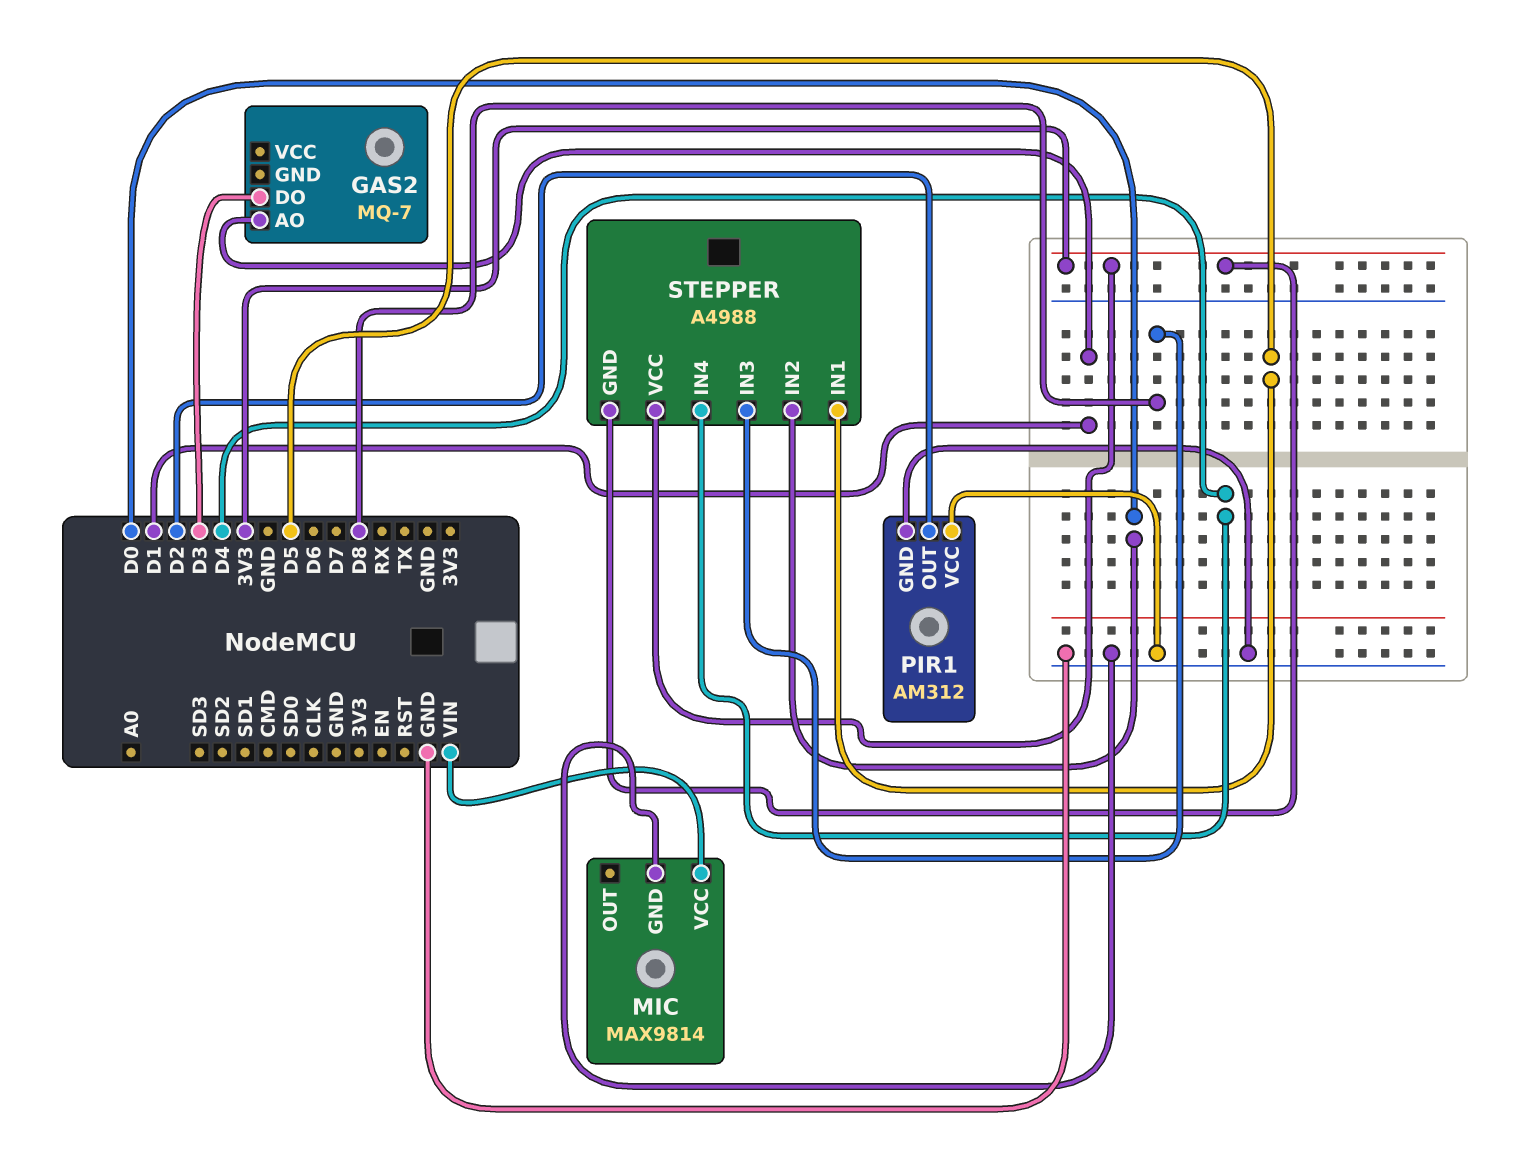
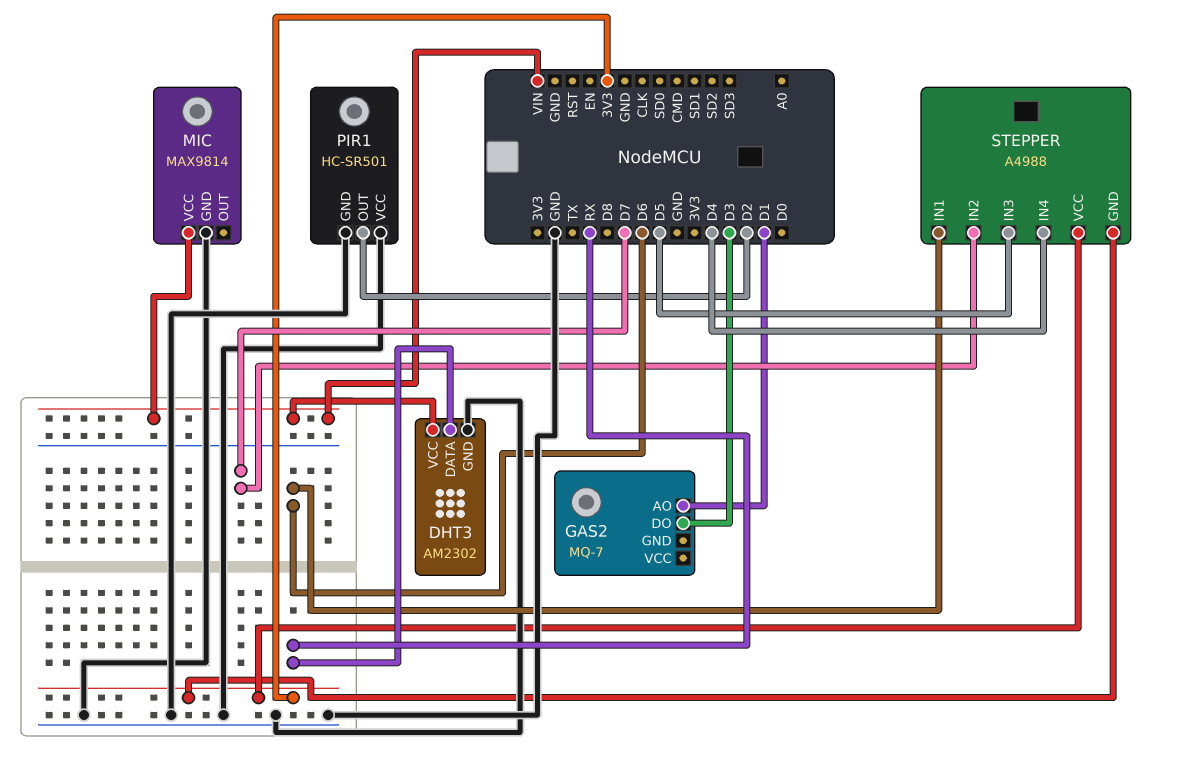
DHT3: none -> AM2302
DHT3 pin DATA: none -> RX
DHT3 pin GND: none -> GND
DHT3 pin VCC: none -> VIN
PIR1: AM312 -> HC-SR501
STEPPER pin IN1: D5 -> D6
STEPPER pin IN2: D0 -> D7
STEPPER pin IN3: D8 -> D5

